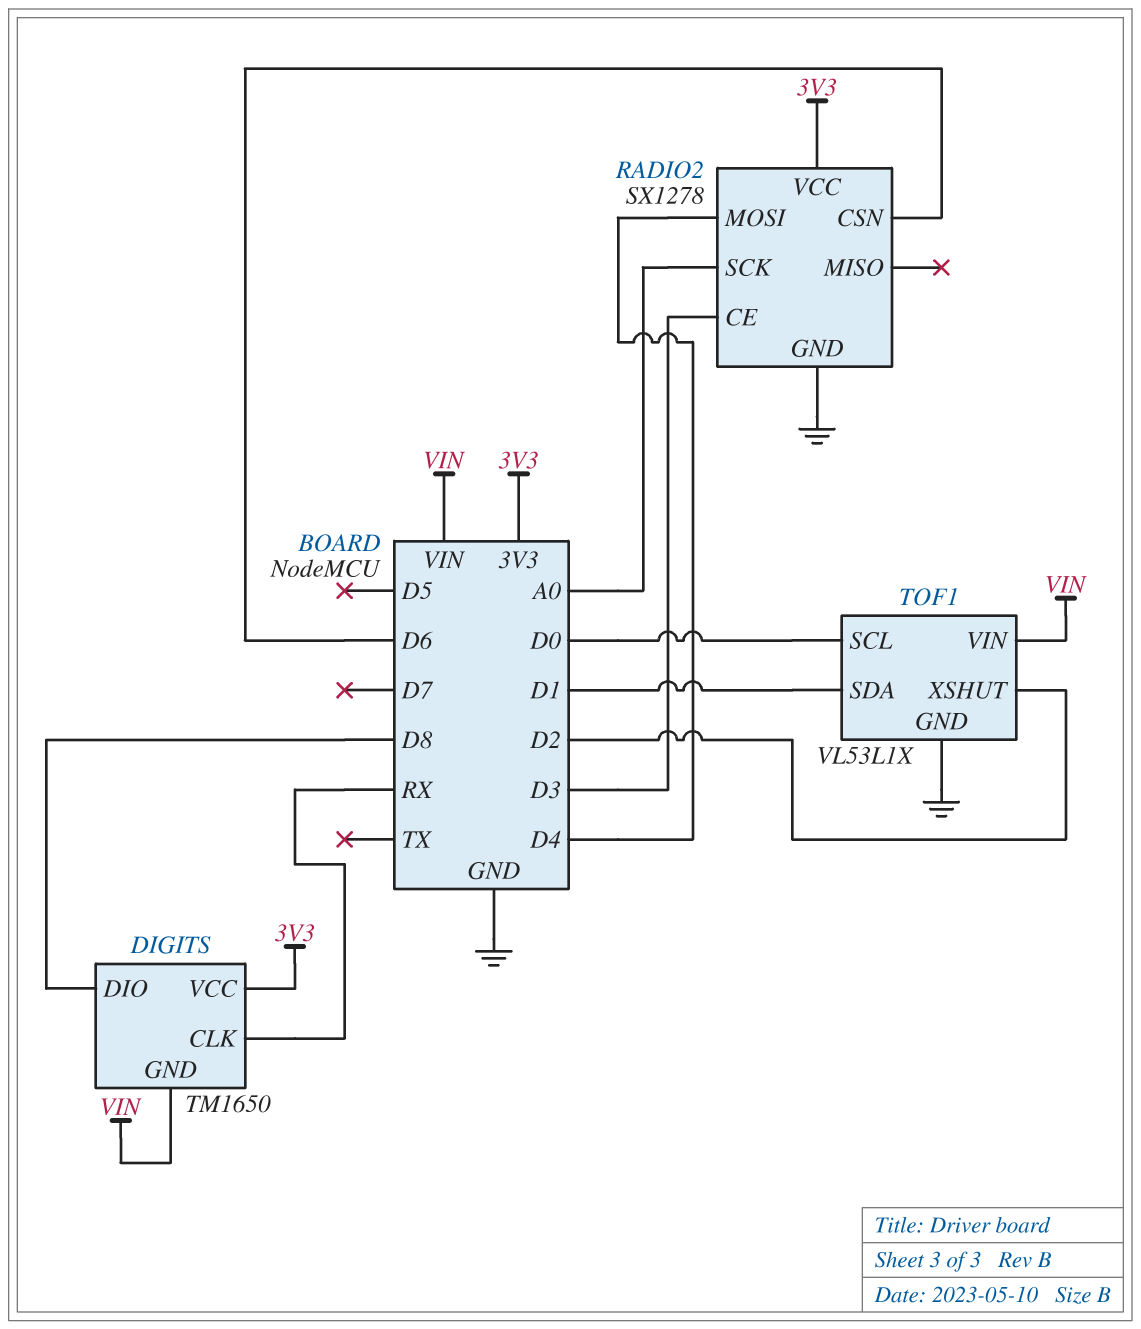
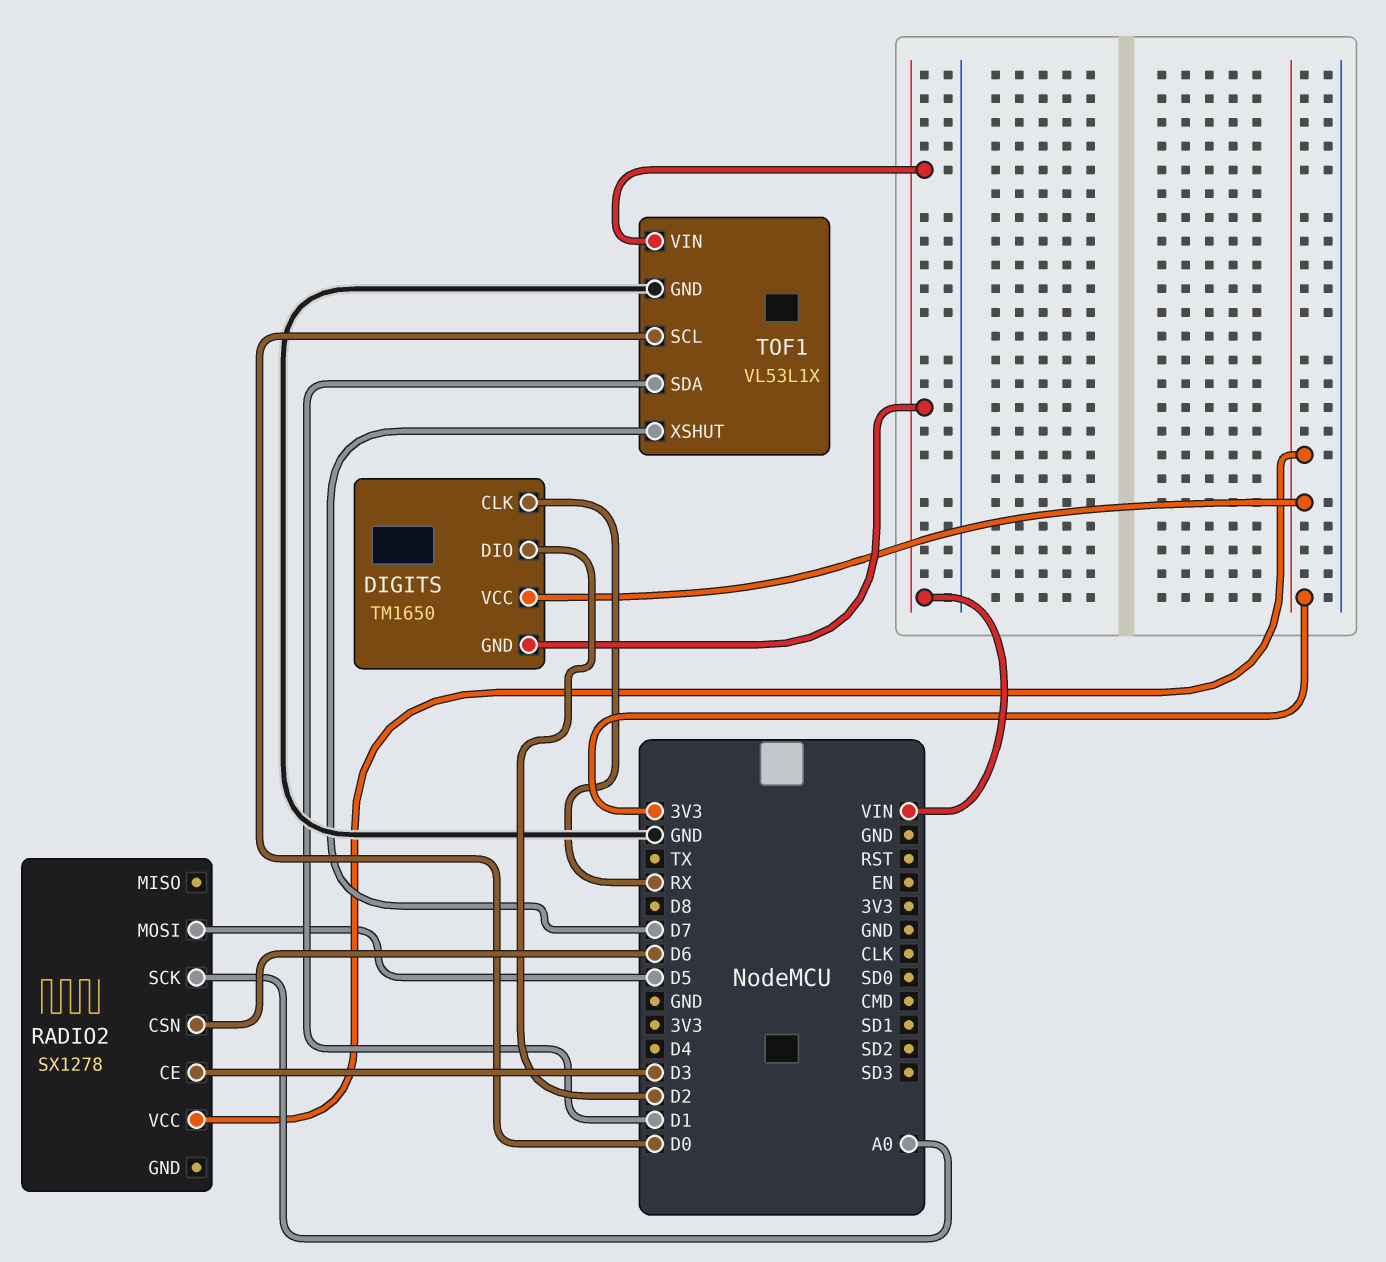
DIGITS pin DIO: D8 -> D2
RADIO2 pin GND: GND -> none
RADIO2 pin MOSI: D4 -> D5
TOF1 pin XSHUT: D2 -> D7

